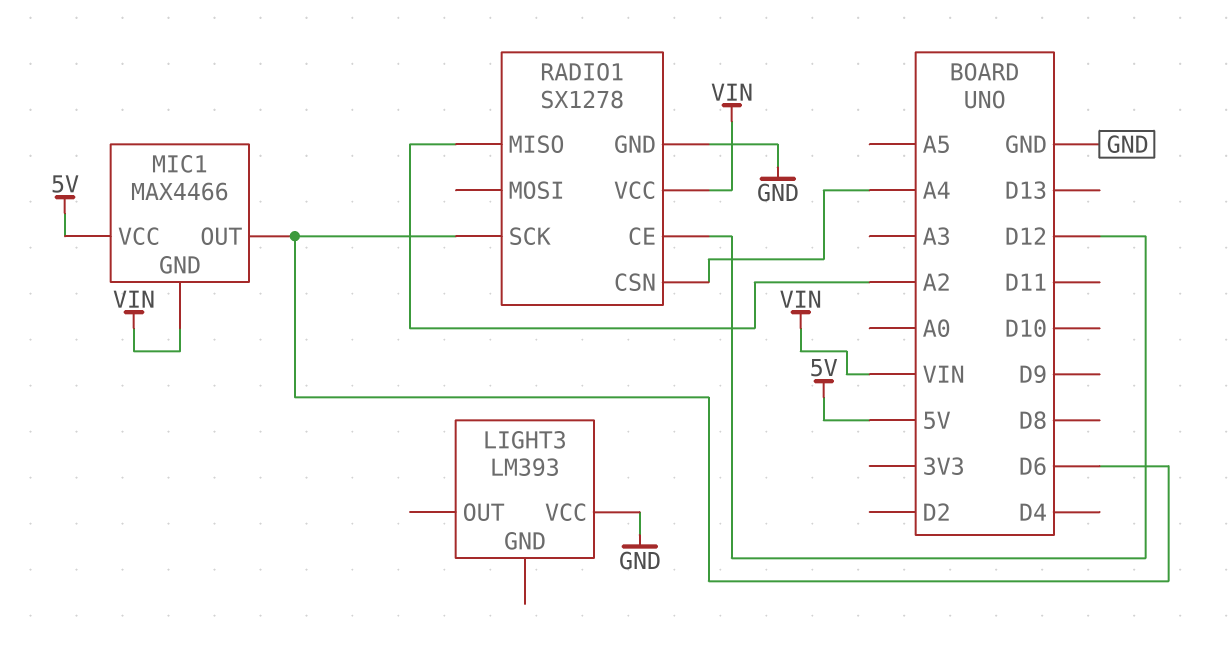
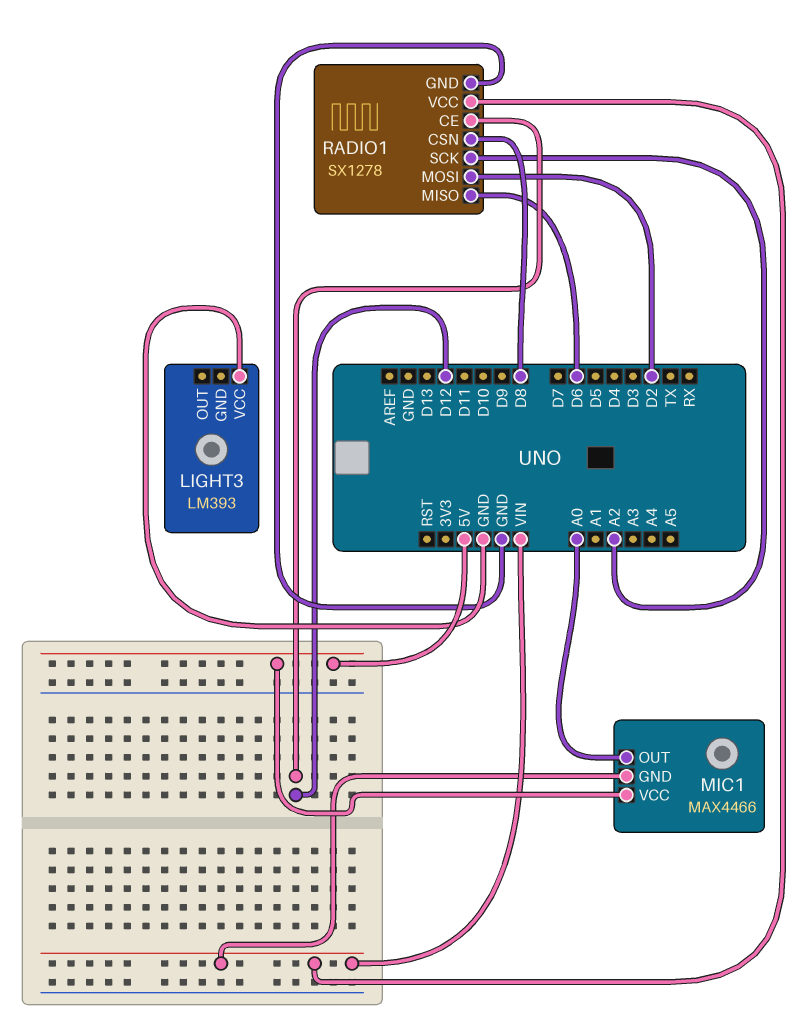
MIC1 pin OUT: D6 -> A0
RADIO1 pin CSN: A4 -> D8
RADIO1 pin MISO: A2 -> D6
RADIO1 pin MOSI: none -> D2
RADIO1 pin SCK: D6 -> A2

